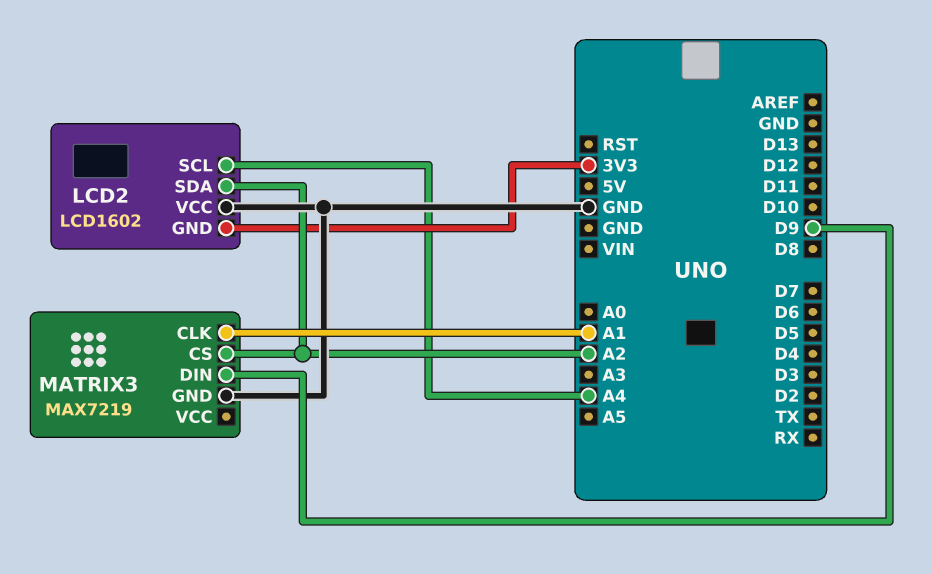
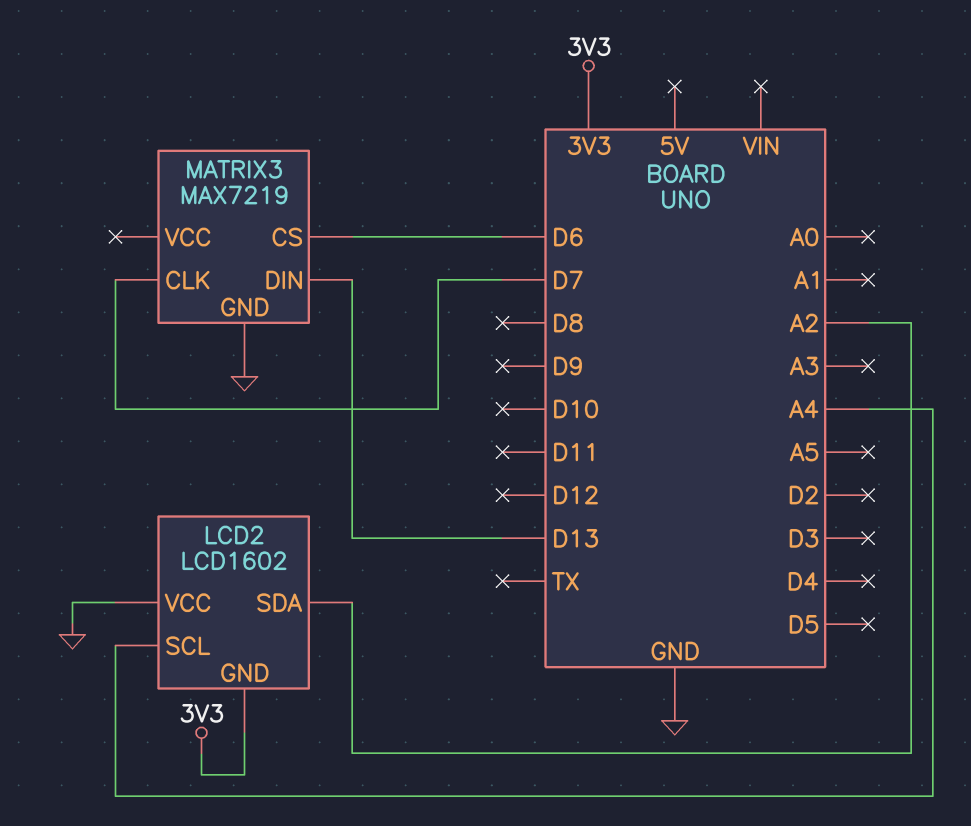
MATRIX3 pin CLK: A1 -> D7
MATRIX3 pin CS: A2 -> D6
MATRIX3 pin DIN: D9 -> D13

